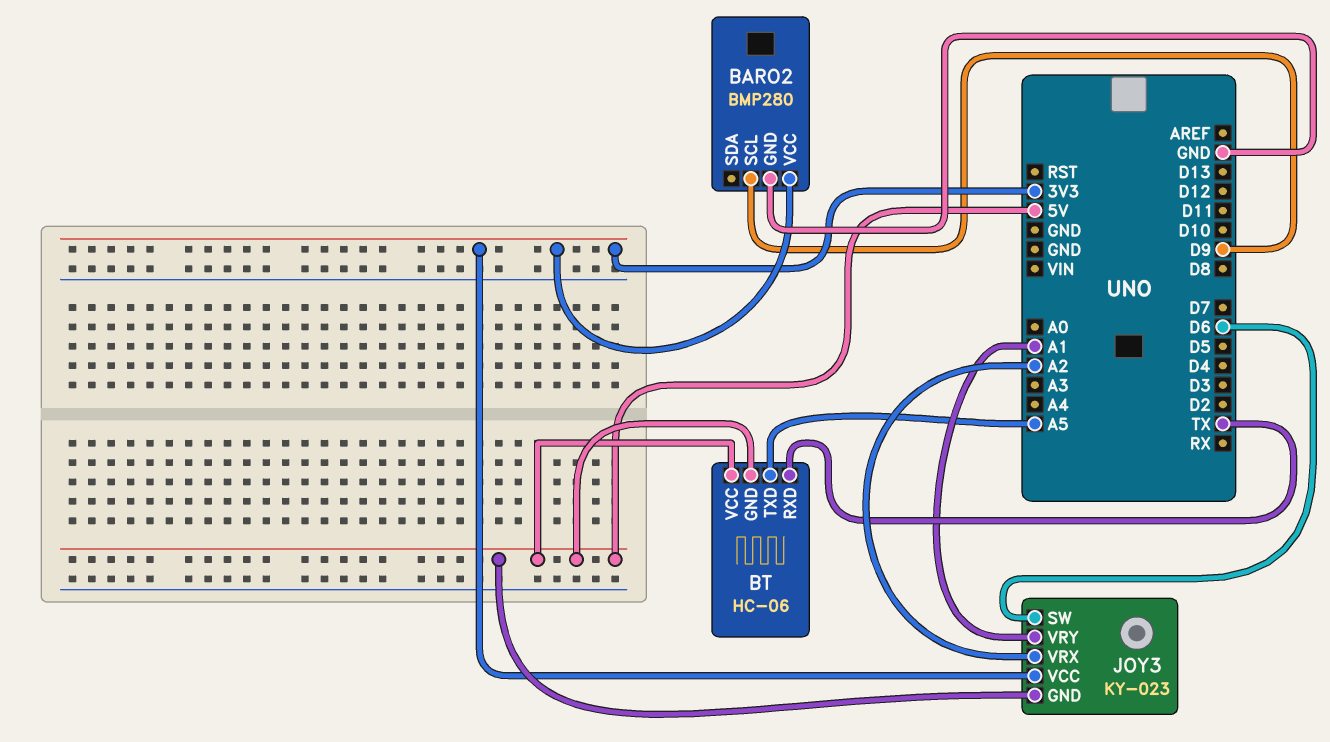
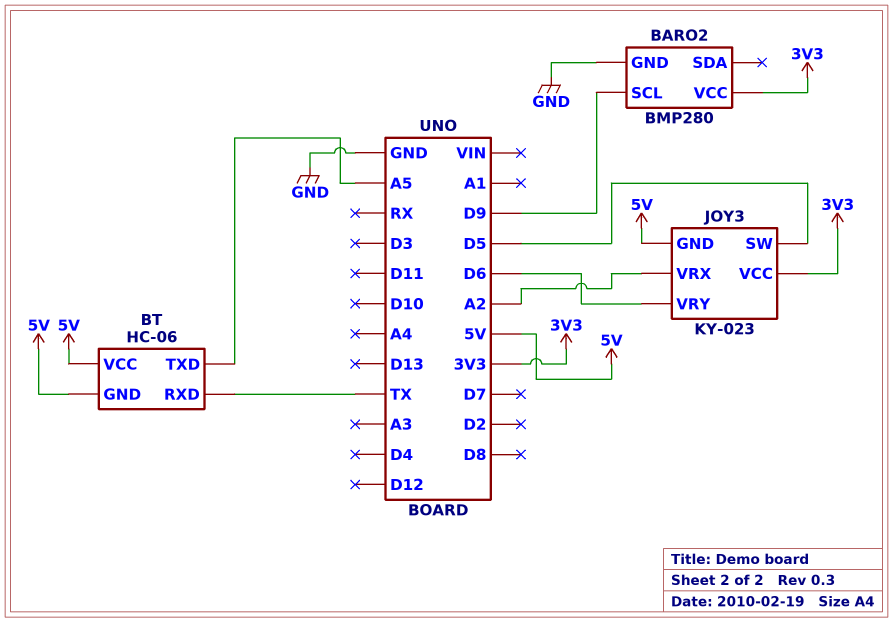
JOY3 pin SW: D6 -> D5
JOY3 pin VRY: A1 -> D6

